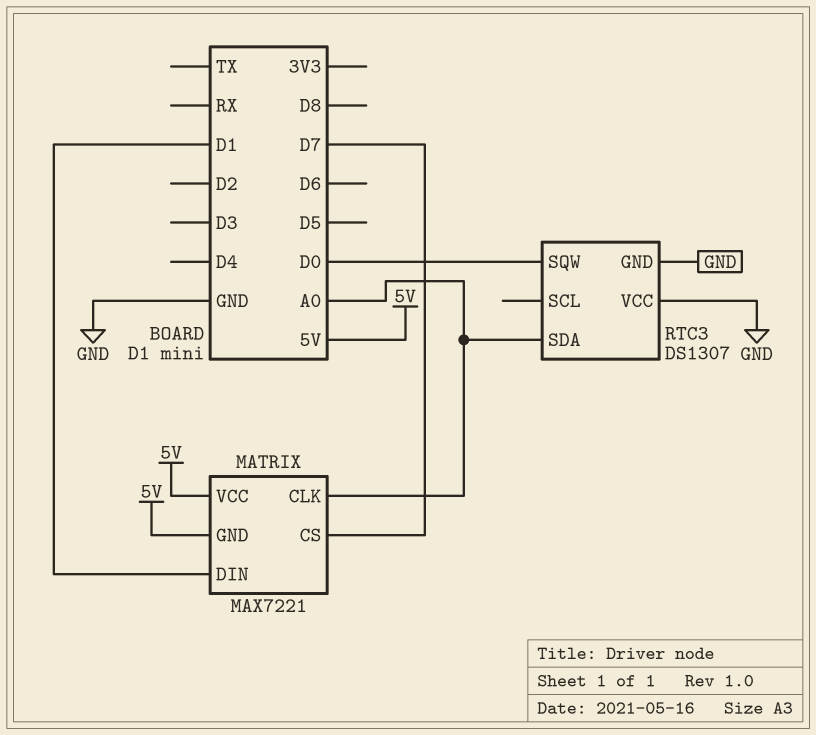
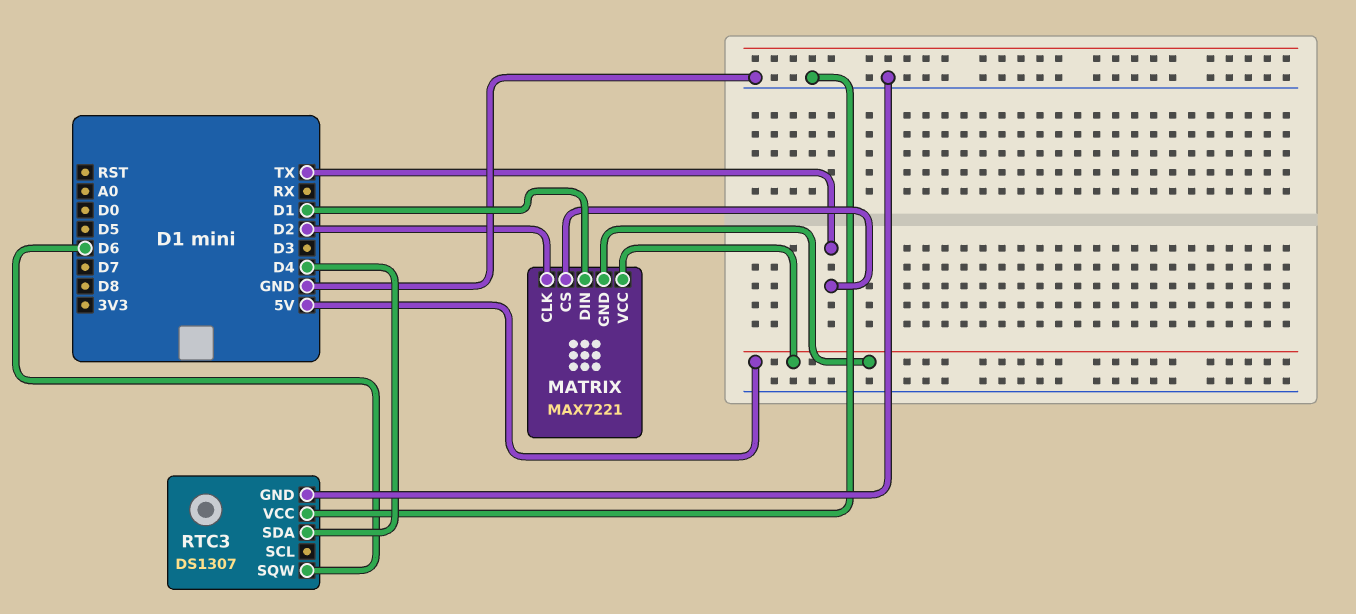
MATRIX pin CLK: A0 -> D2
MATRIX pin CS: D7 -> TX
RTC3 pin SDA: A0 -> D4
RTC3 pin SQW: D0 -> D6

